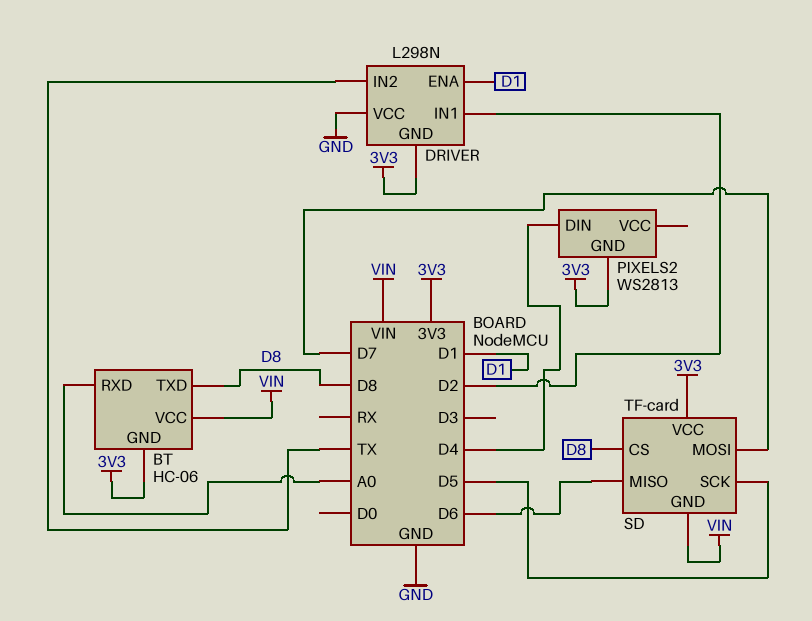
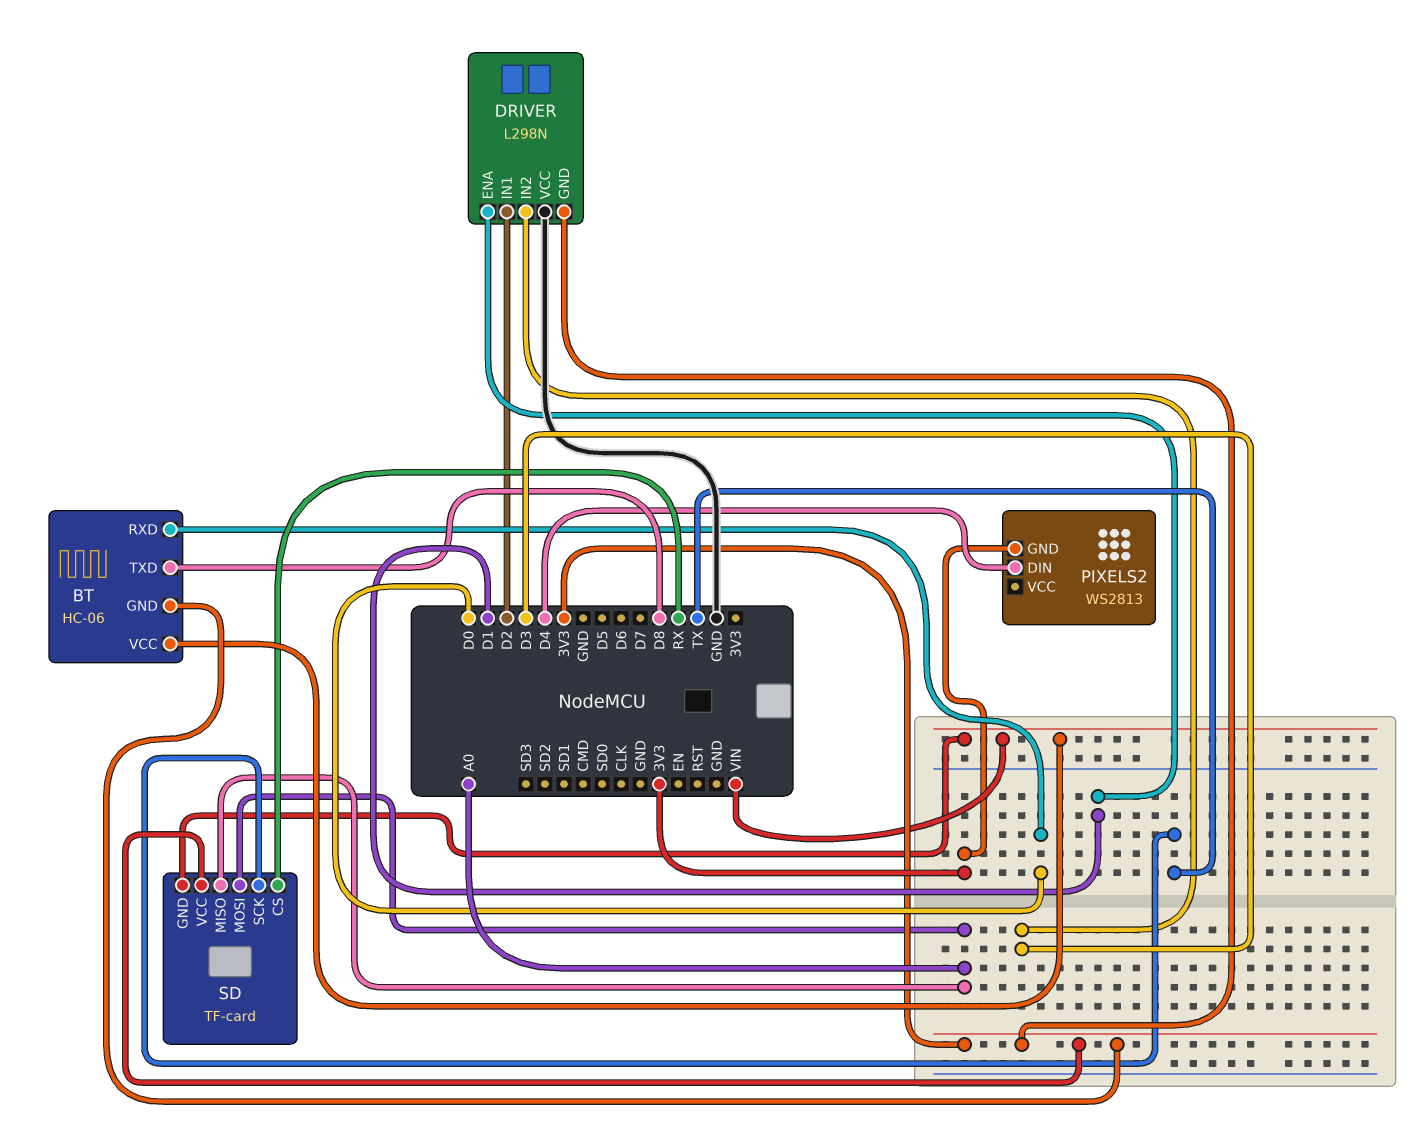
BT pin RXD: A0 -> D0
DRIVER pin IN2: TX -> D3
SD pin CS: D8 -> RX
SD pin MISO: D6 -> A0
SD pin MOSI: D7 -> A0
SD pin SCK: D5 -> TX

